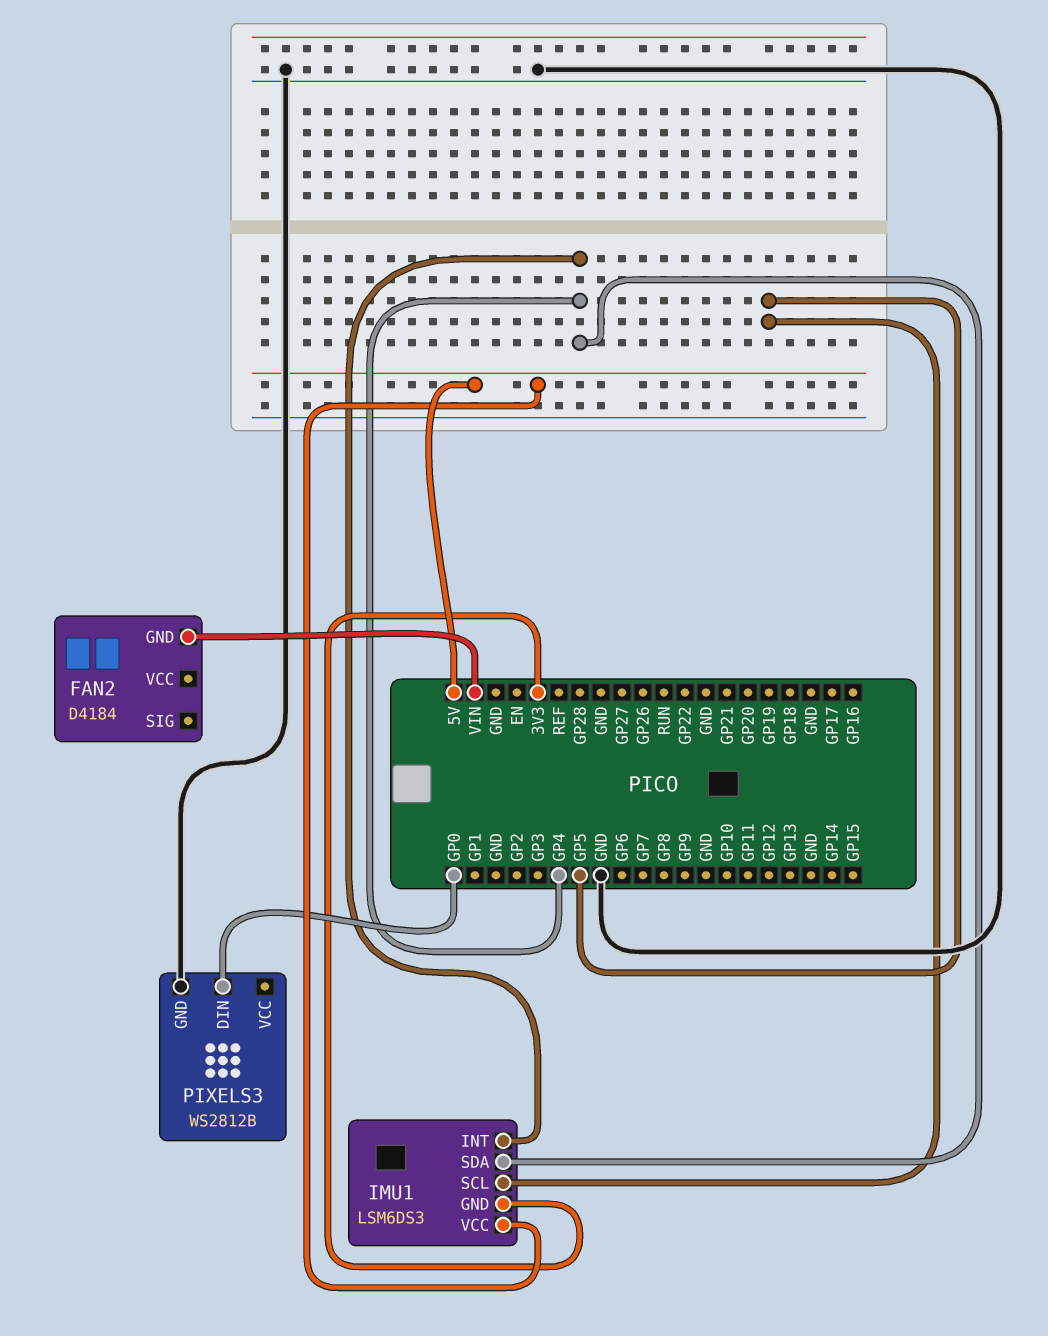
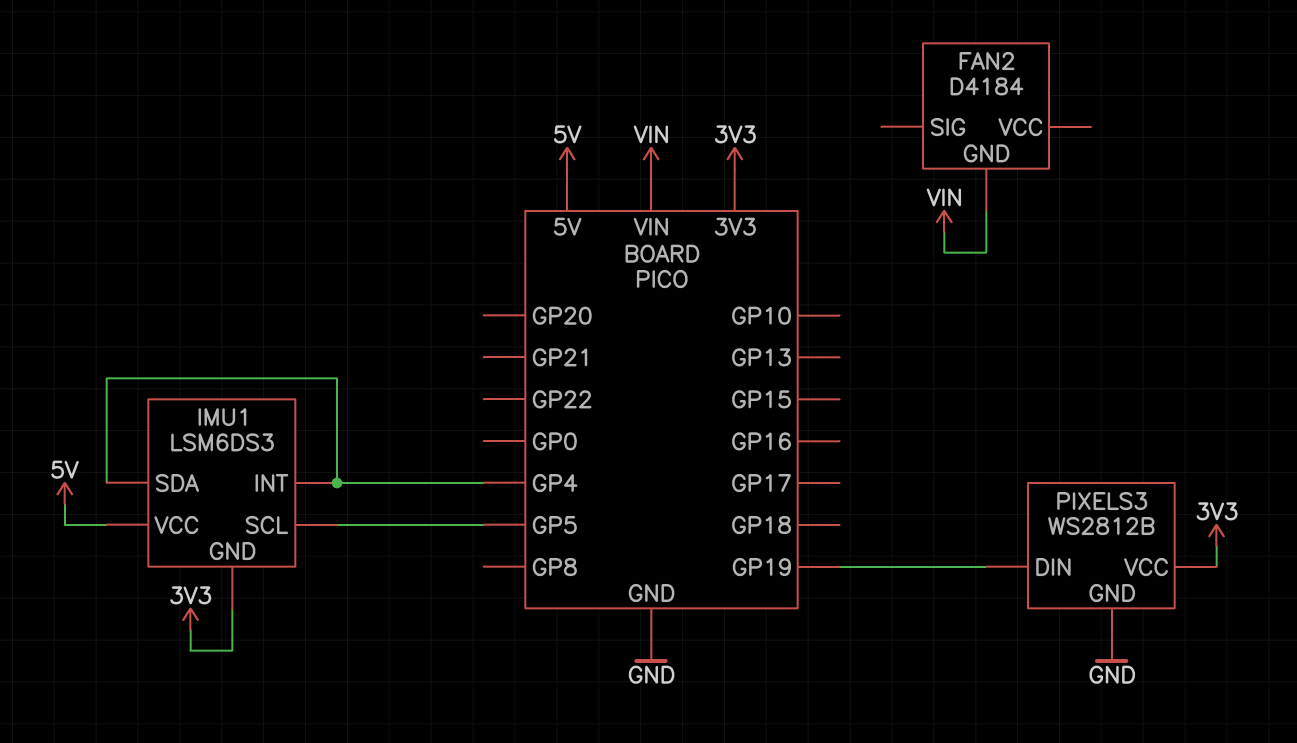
PIXELS3 pin DIN: GP0 -> GP19
PIXELS3 pin VCC: none -> 3V3

